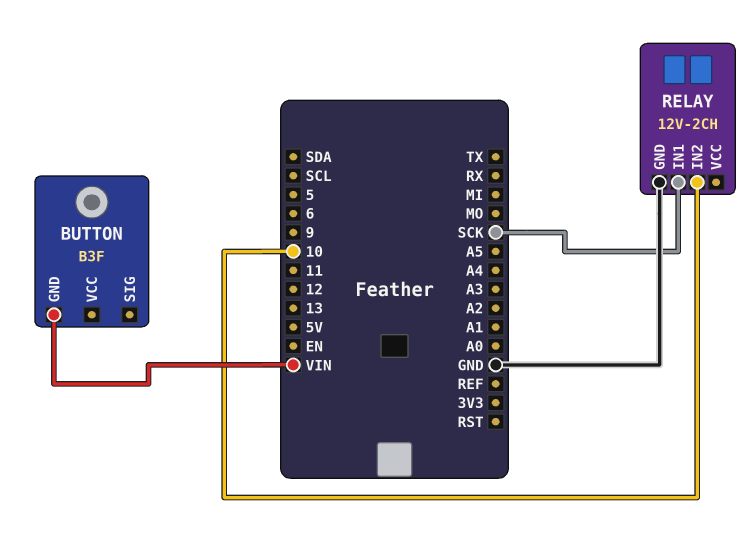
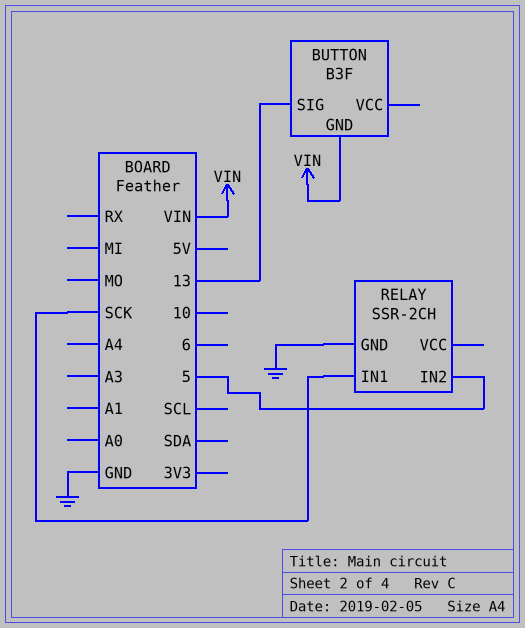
BUTTON pin SIG: none -> 13
RELAY: 12V-2CH -> SSR-2CH
RELAY pin IN2: 10 -> 5

